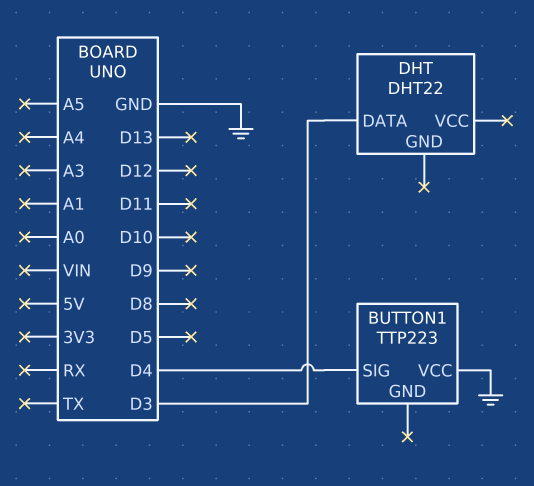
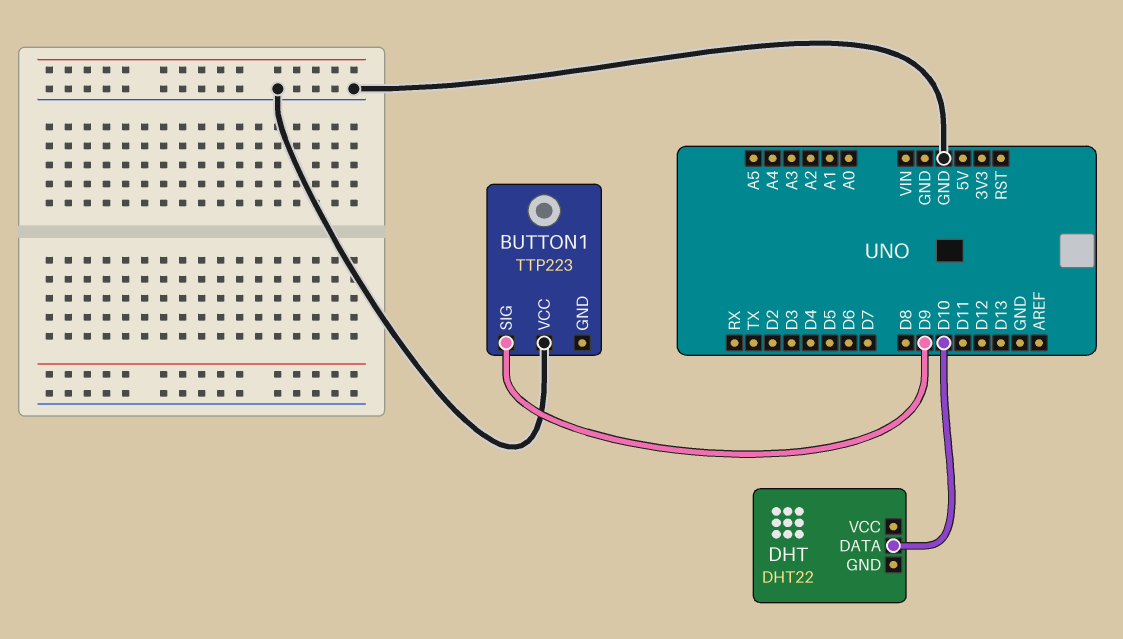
BUTTON1 pin SIG: D4 -> D9
DHT pin DATA: D3 -> D10

